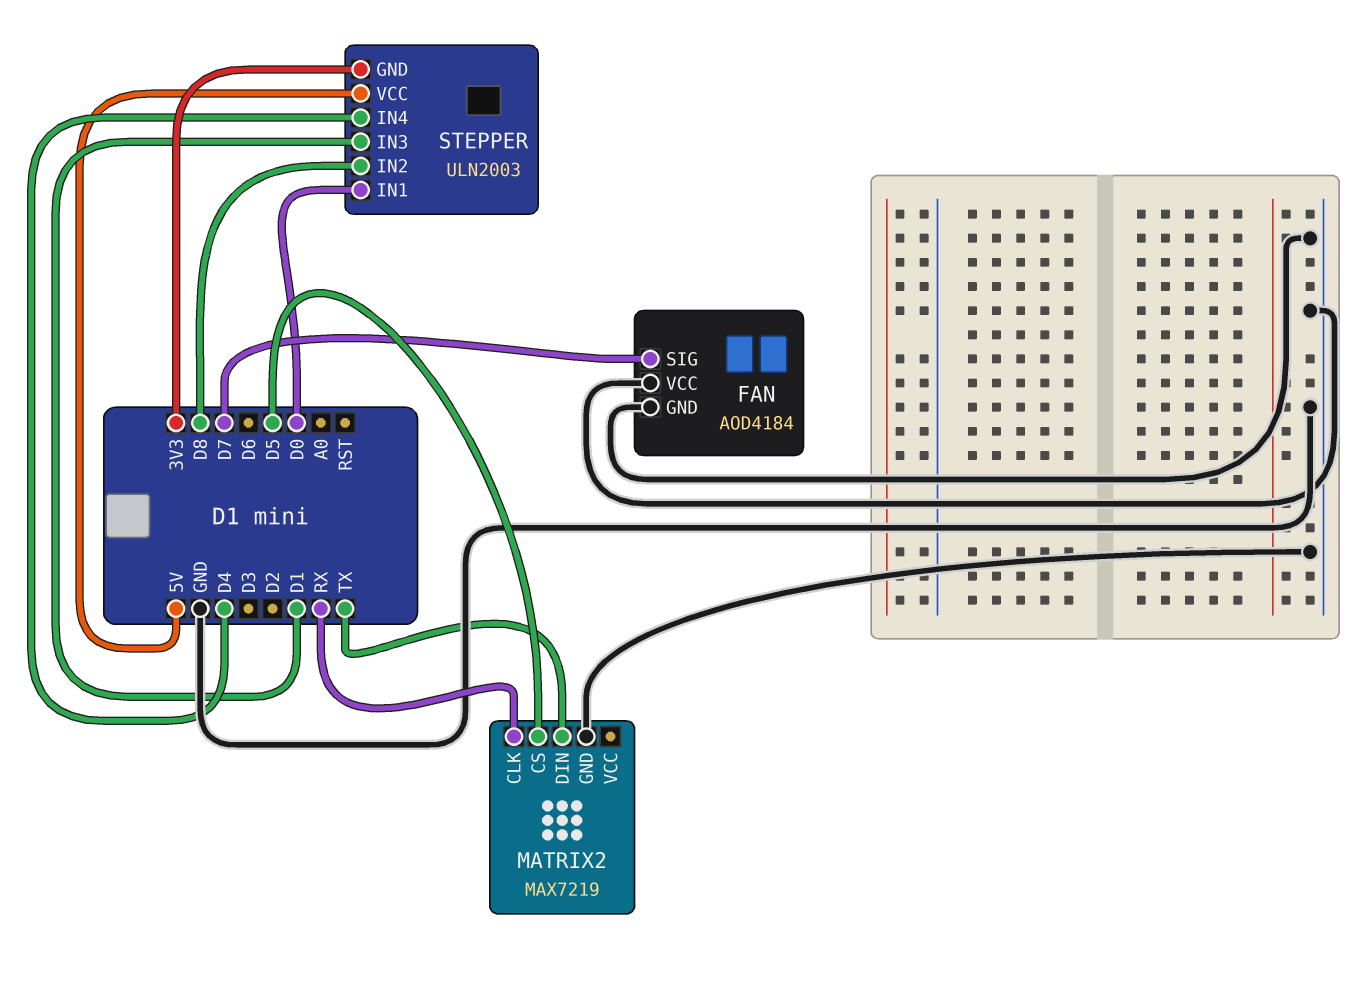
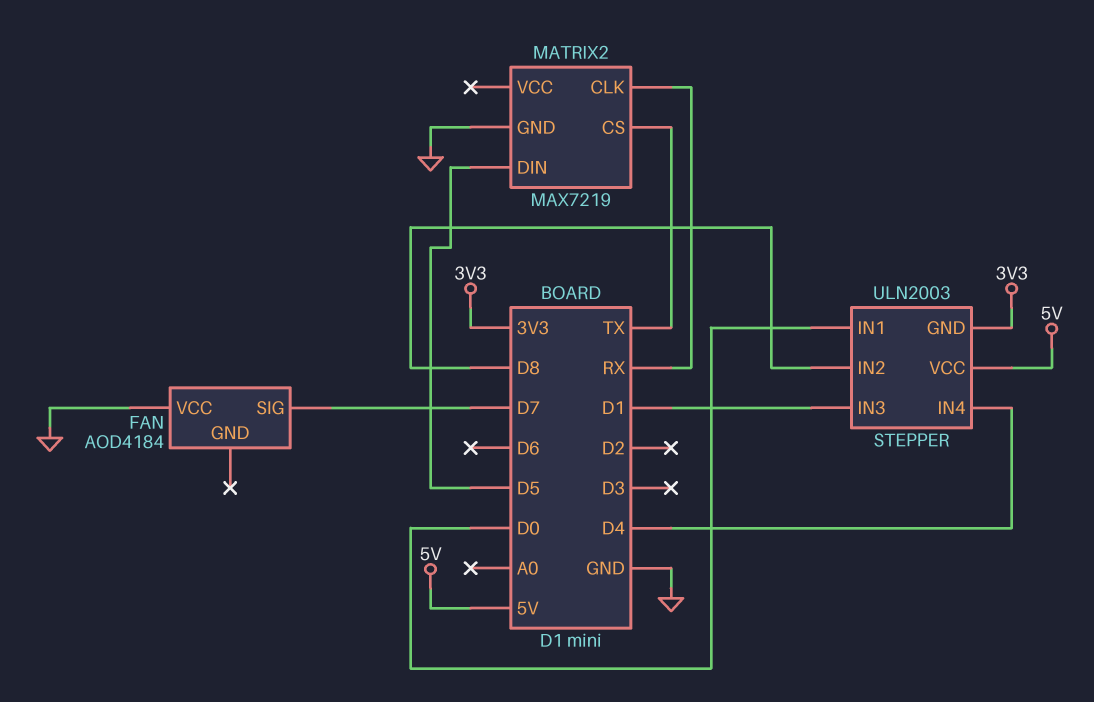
FAN pin GND: GND -> none
MATRIX2 pin CS: D5 -> TX
MATRIX2 pin DIN: TX -> D5

